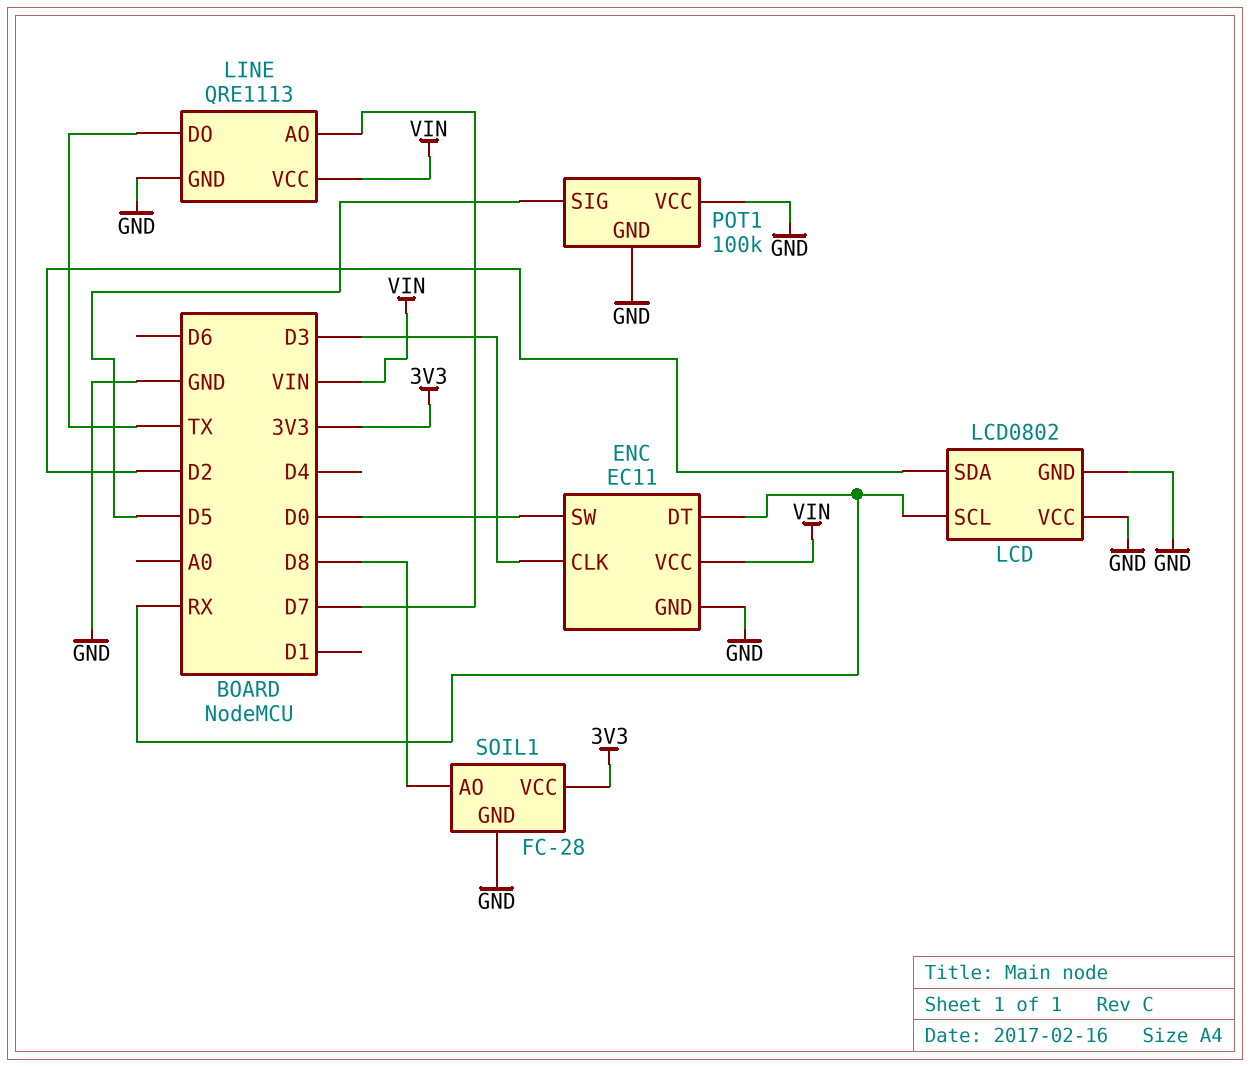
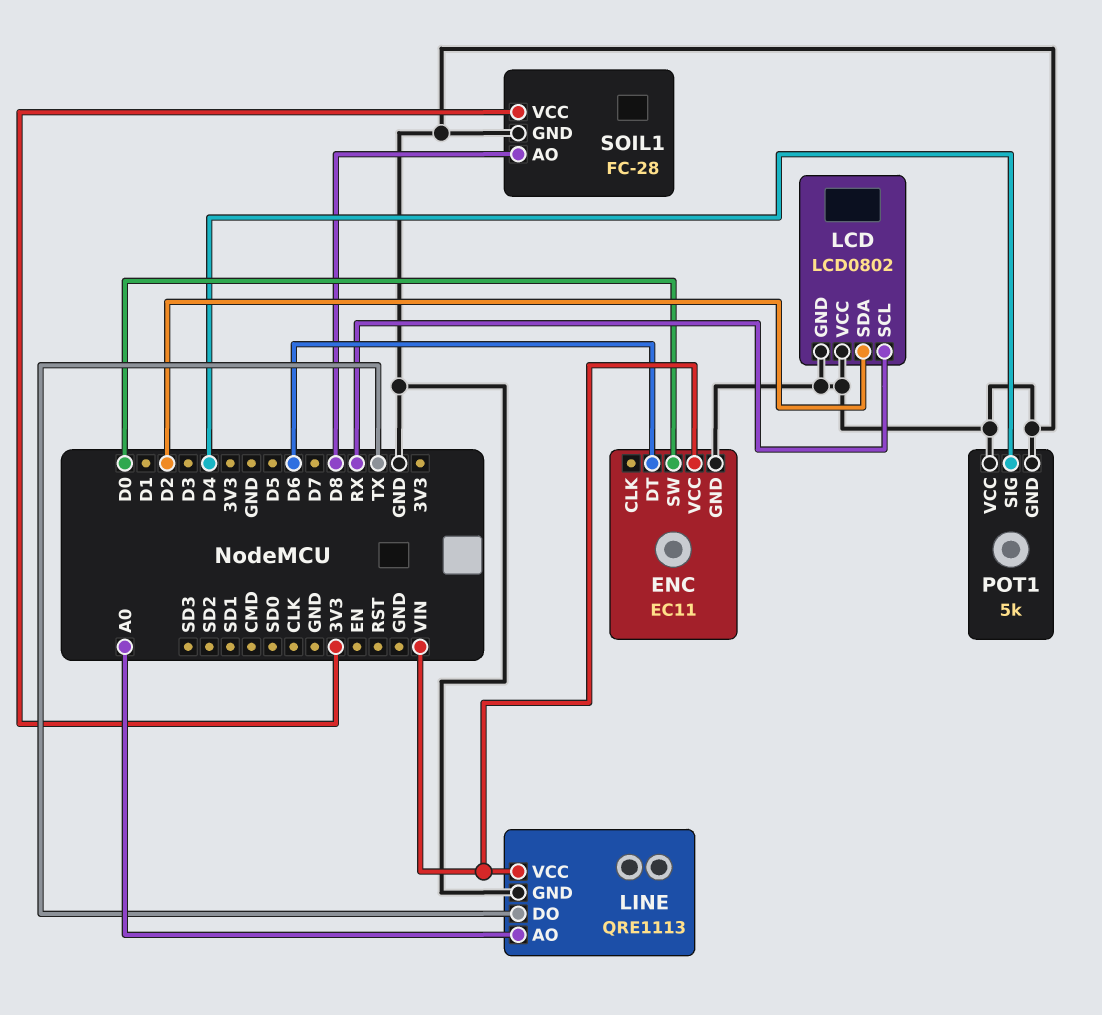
ENC pin CLK: D3 -> none
ENC pin DT: RX -> D6
LINE pin AO: D7 -> A0
POT1: 100k -> 5k
POT1 pin SIG: D5 -> D4

